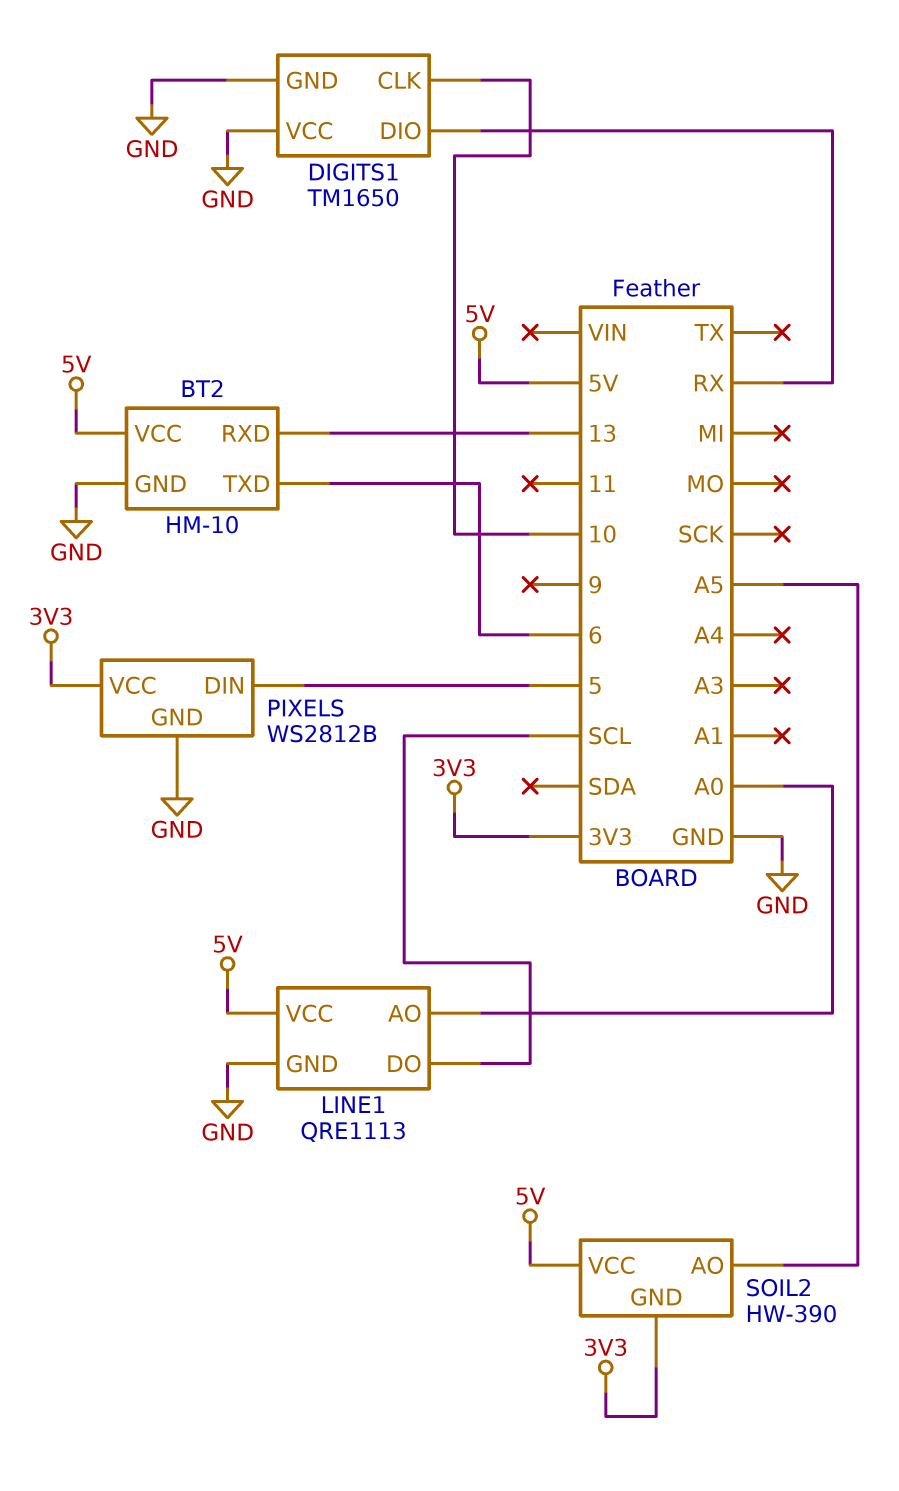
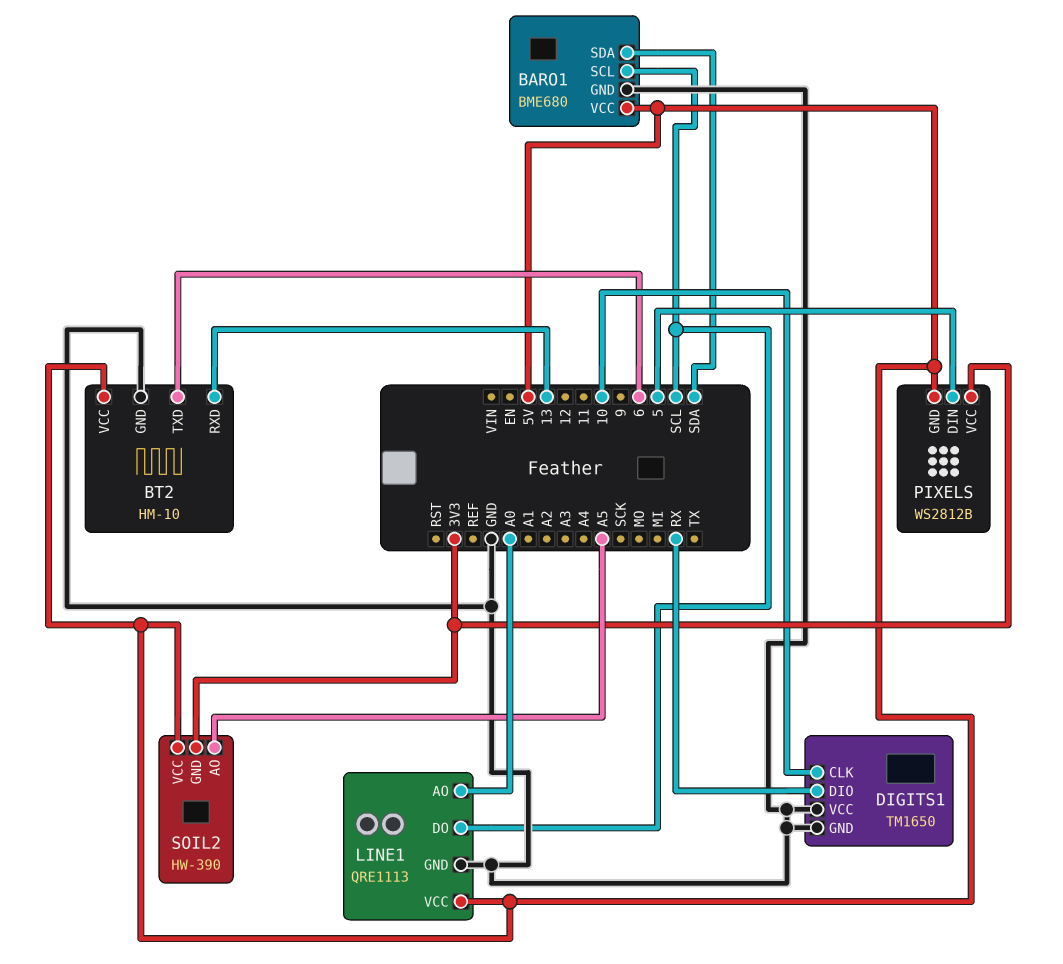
BARO1: none -> BME680
BARO1 pin GND: none -> GND
BARO1 pin SCL: none -> SCL
BARO1 pin SDA: none -> SDA
BARO1 pin VCC: none -> 5V
PIXELS pin GND: GND -> 5V

